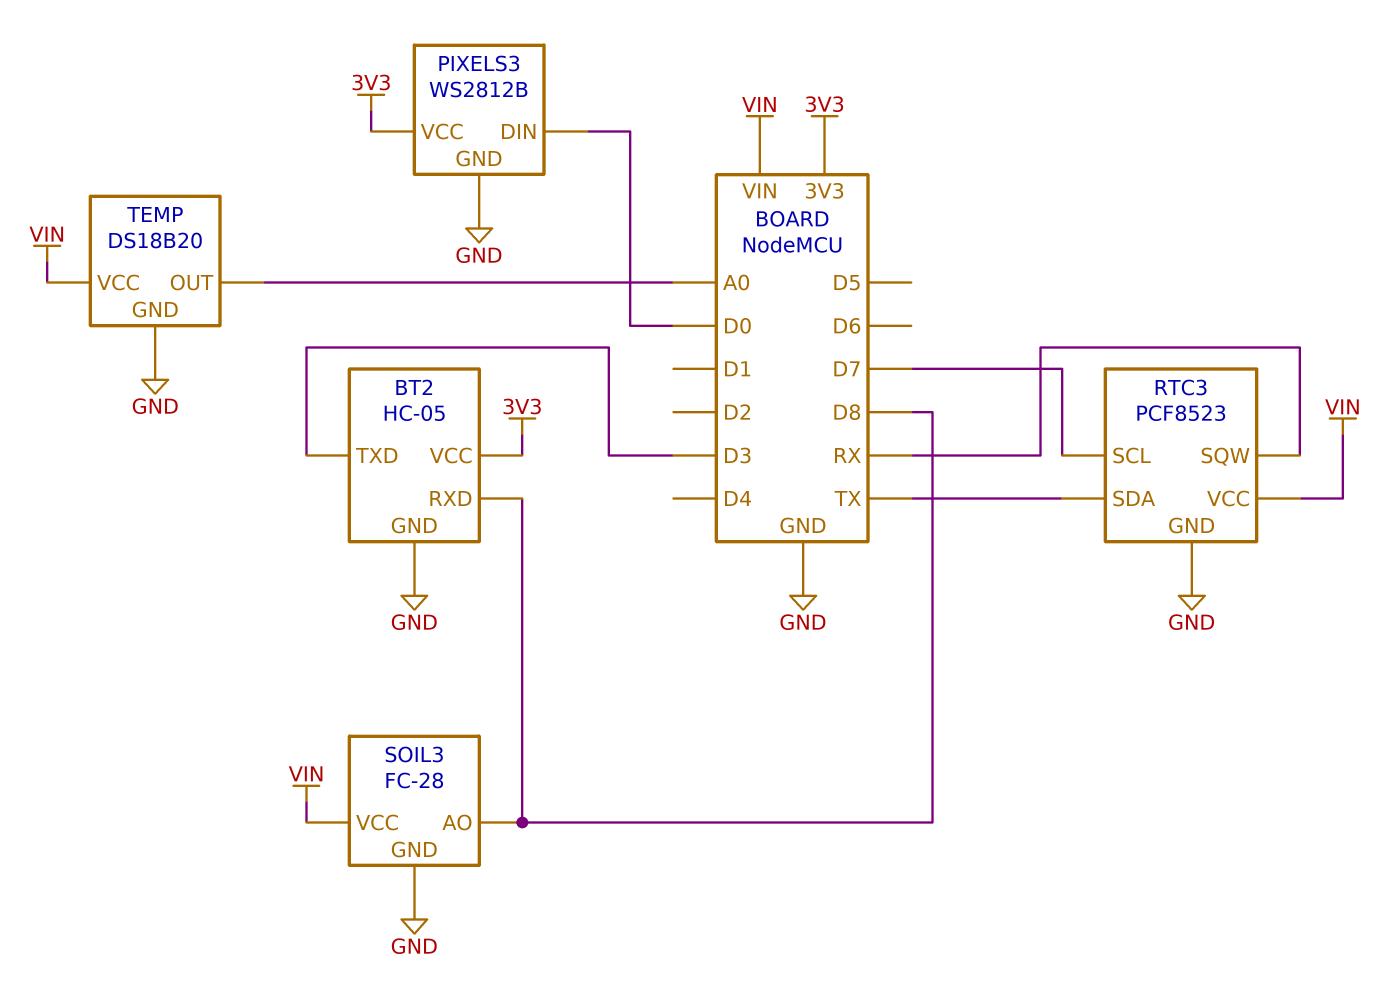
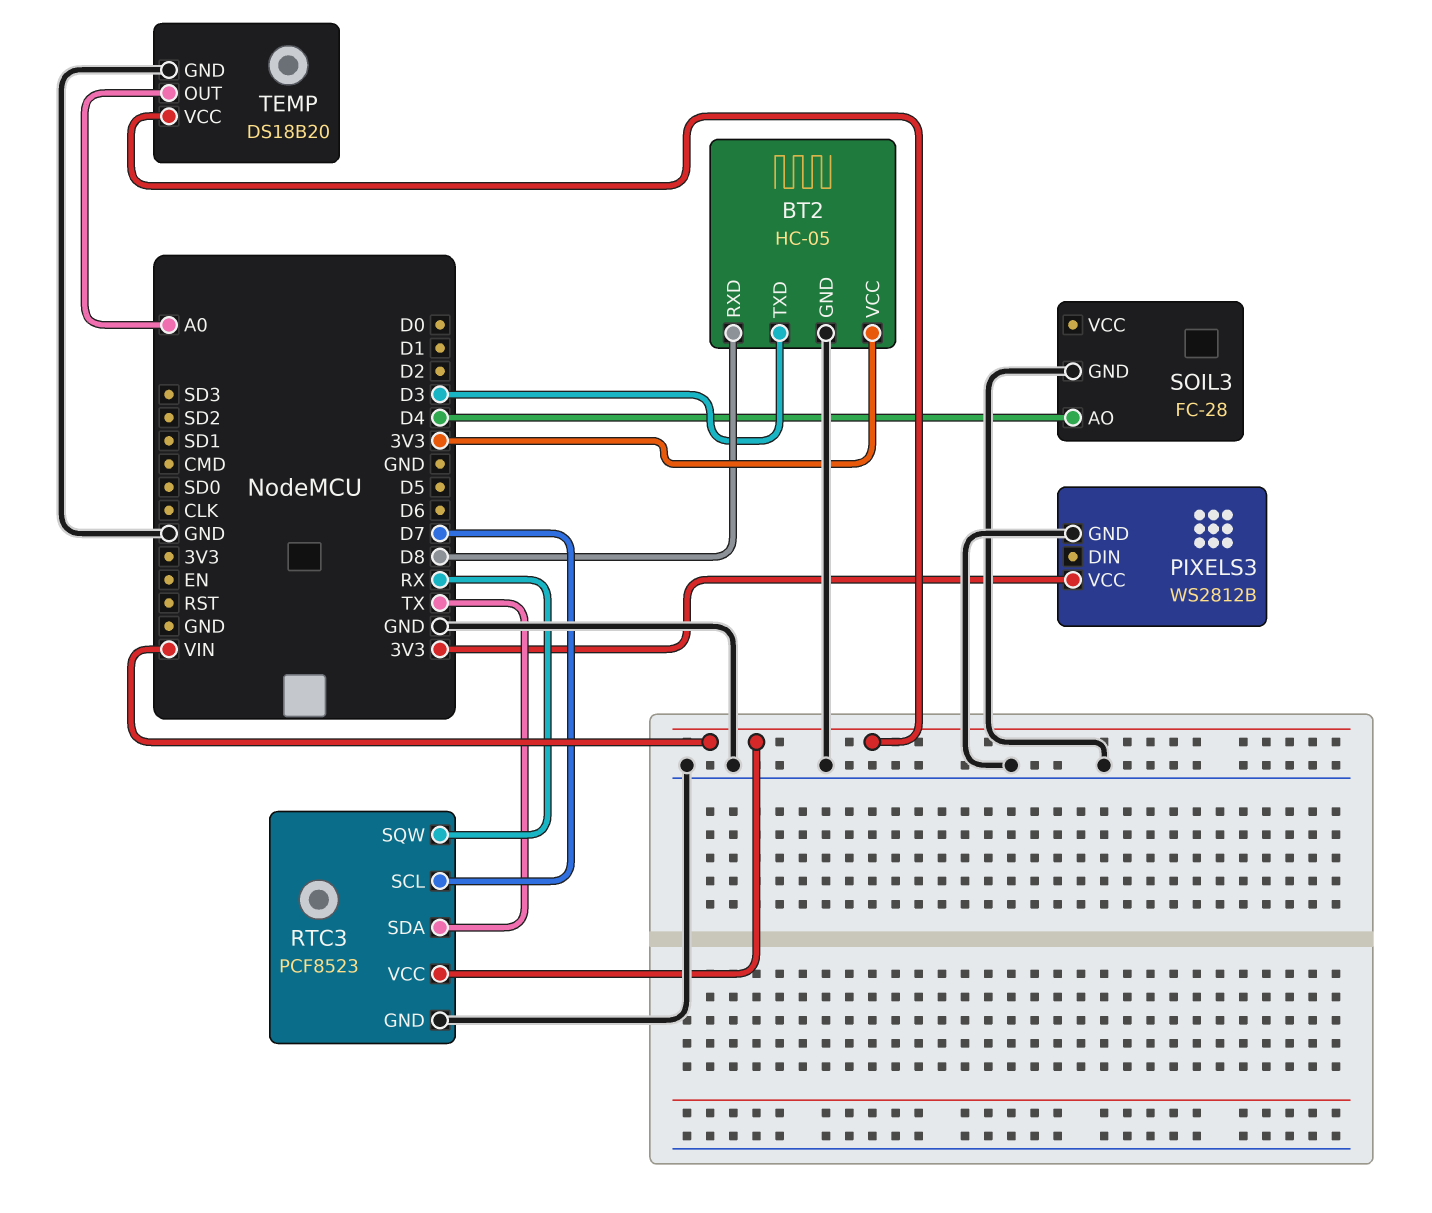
PIXELS3 pin DIN: D0 -> none
SOIL3 pin AO: D8 -> D4
SOIL3 pin VCC: VIN -> none

